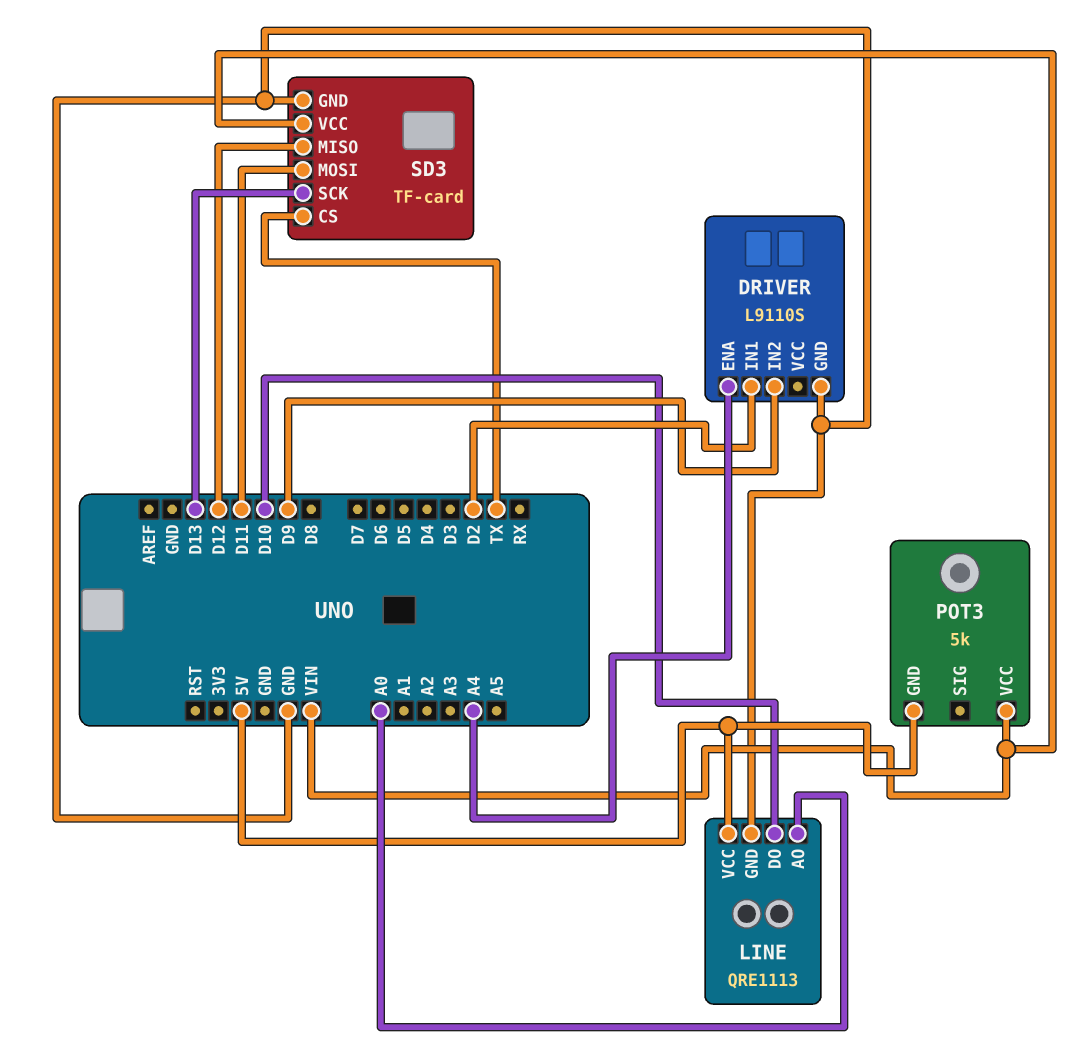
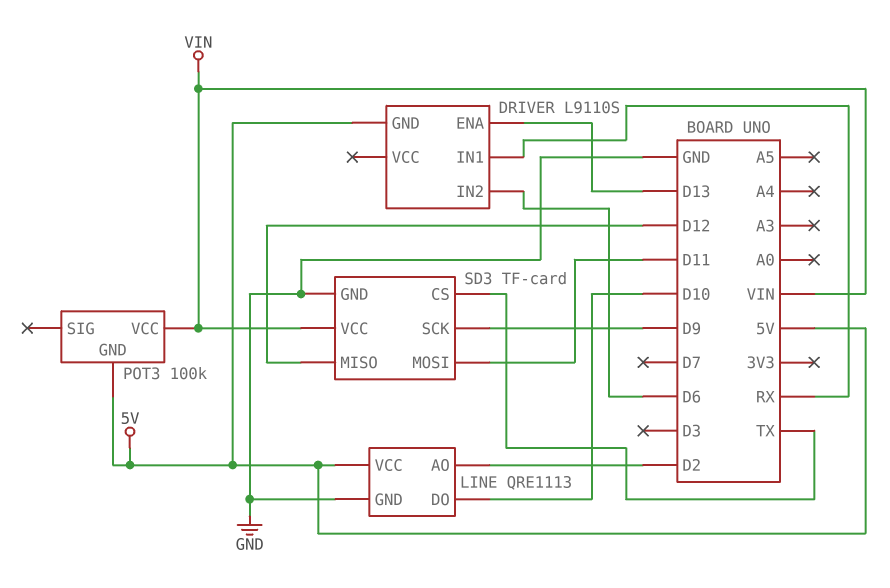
DRIVER pin ENA: A4 -> D13
DRIVER pin GND: GND -> 5V
DRIVER pin IN1: D2 -> RX
DRIVER pin IN2: D9 -> D6
LINE pin AO: A0 -> D2
POT3: 5k -> 100k
SD3 pin SCK: D13 -> D9

